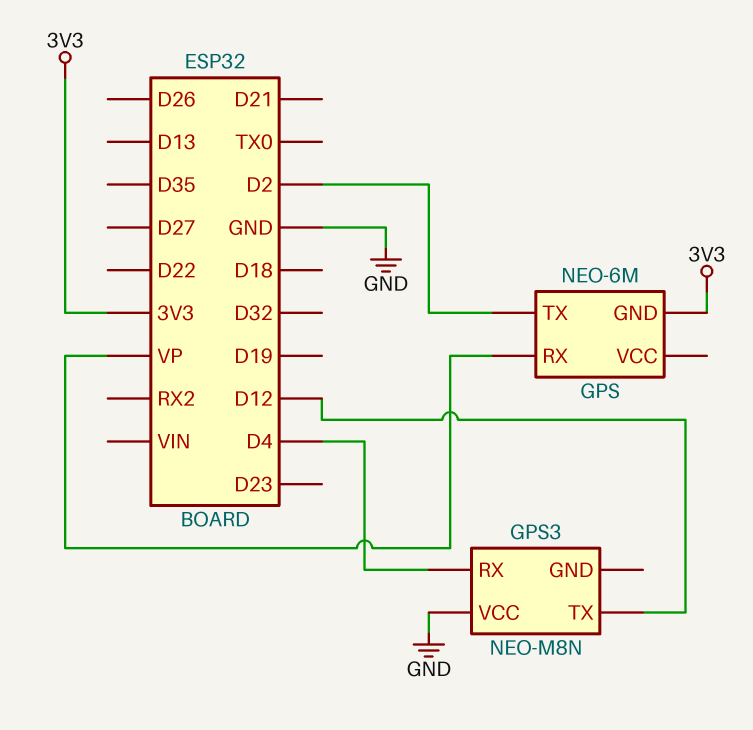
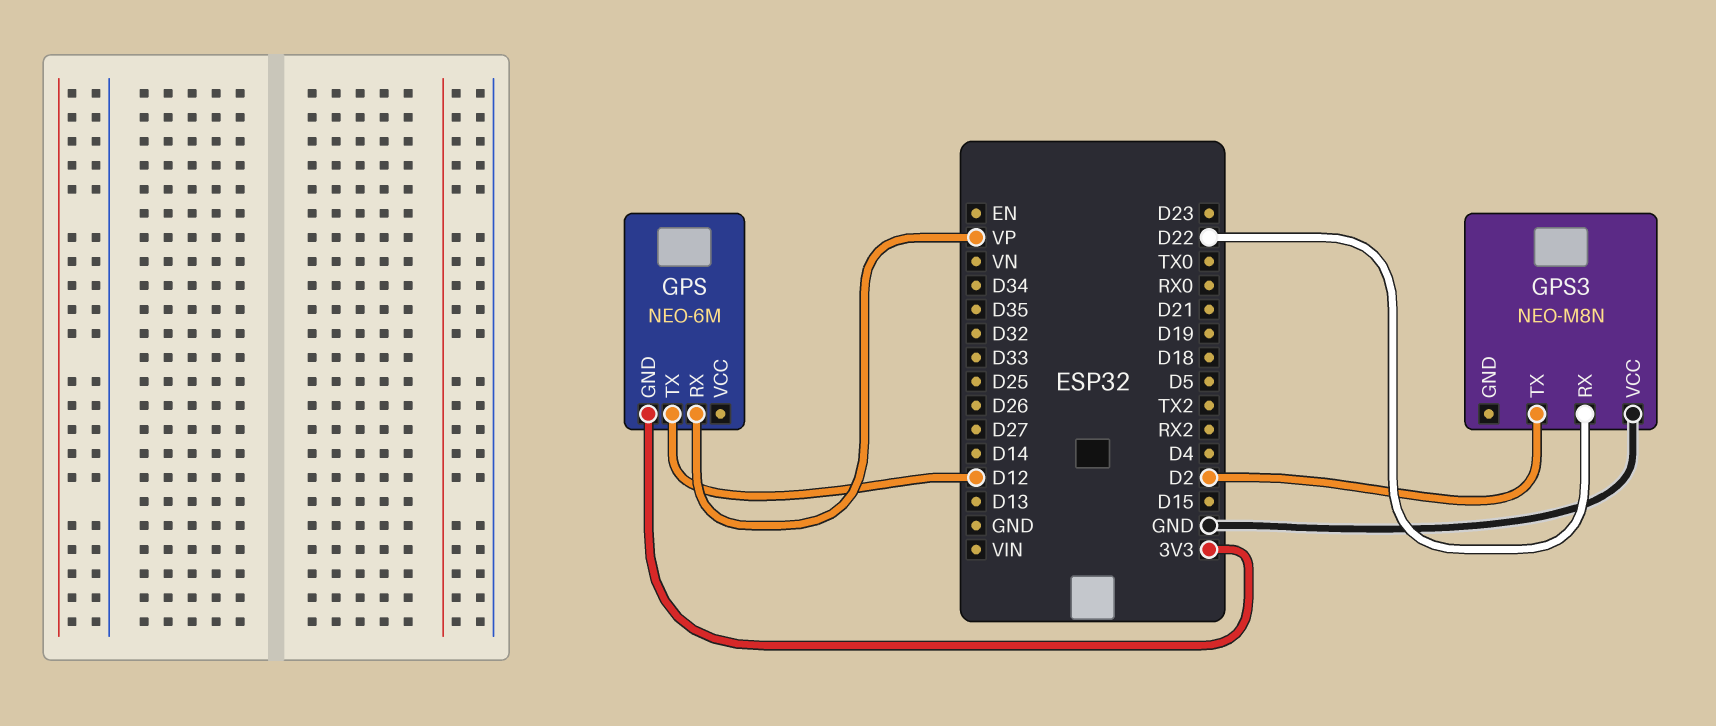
GPS pin TX: D2 -> D12
GPS3 pin RX: D4 -> D22
GPS3 pin TX: D12 -> D2

